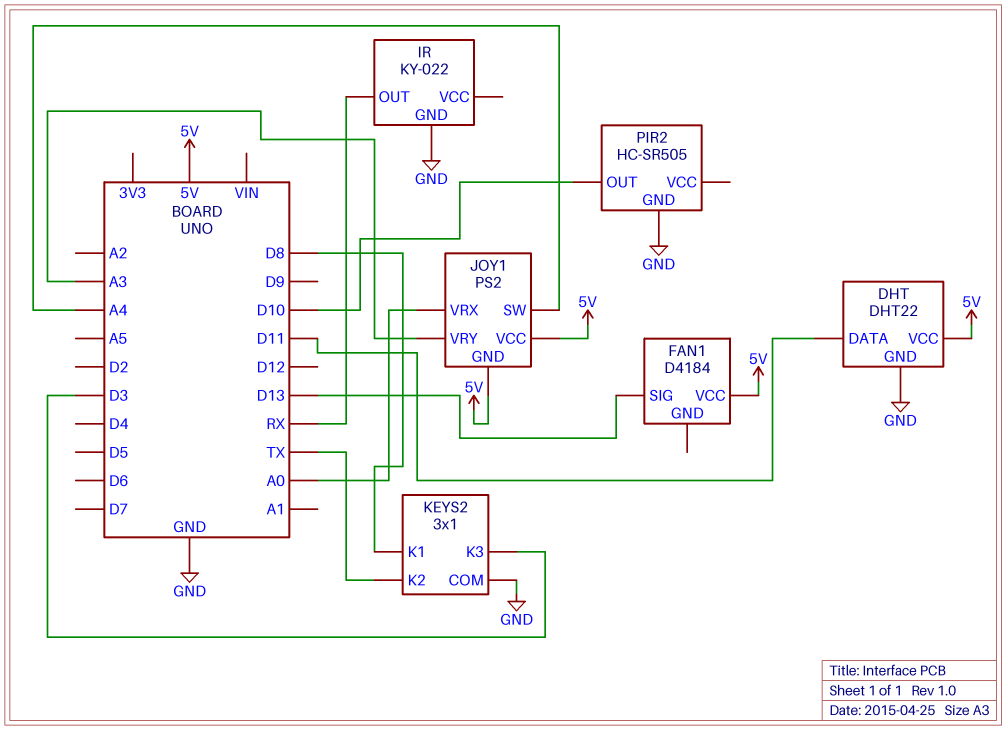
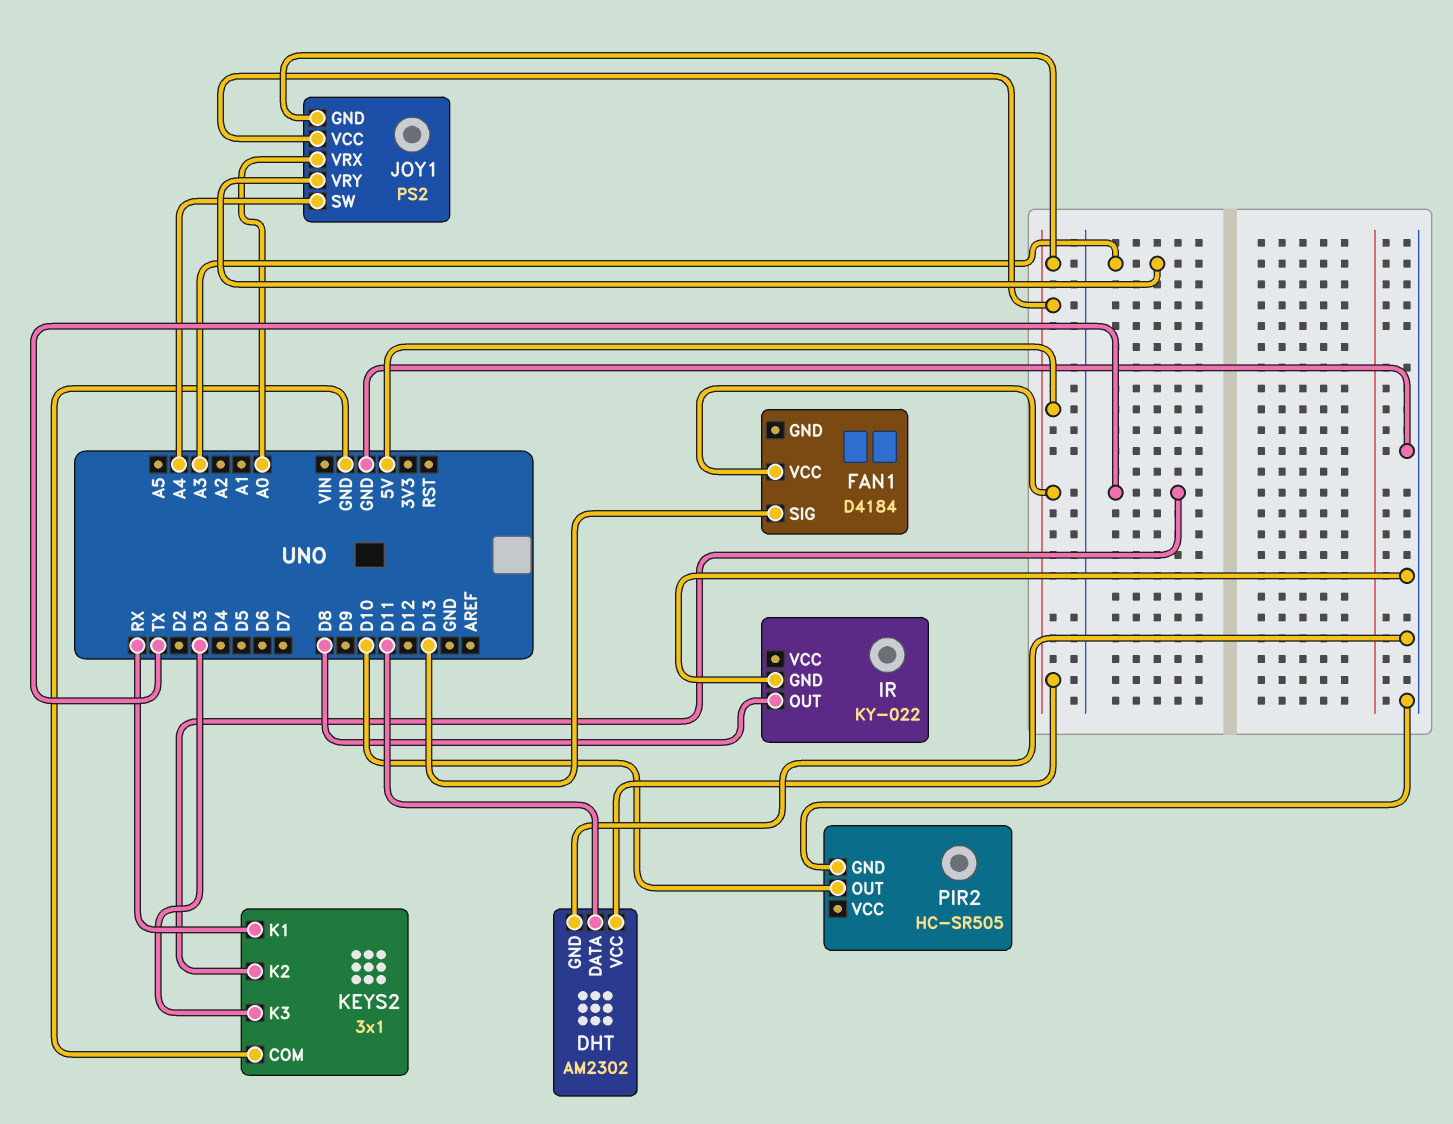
DHT: DHT22 -> AM2302
IR pin OUT: RX -> D8
KEYS2 pin K1: D8 -> RX

